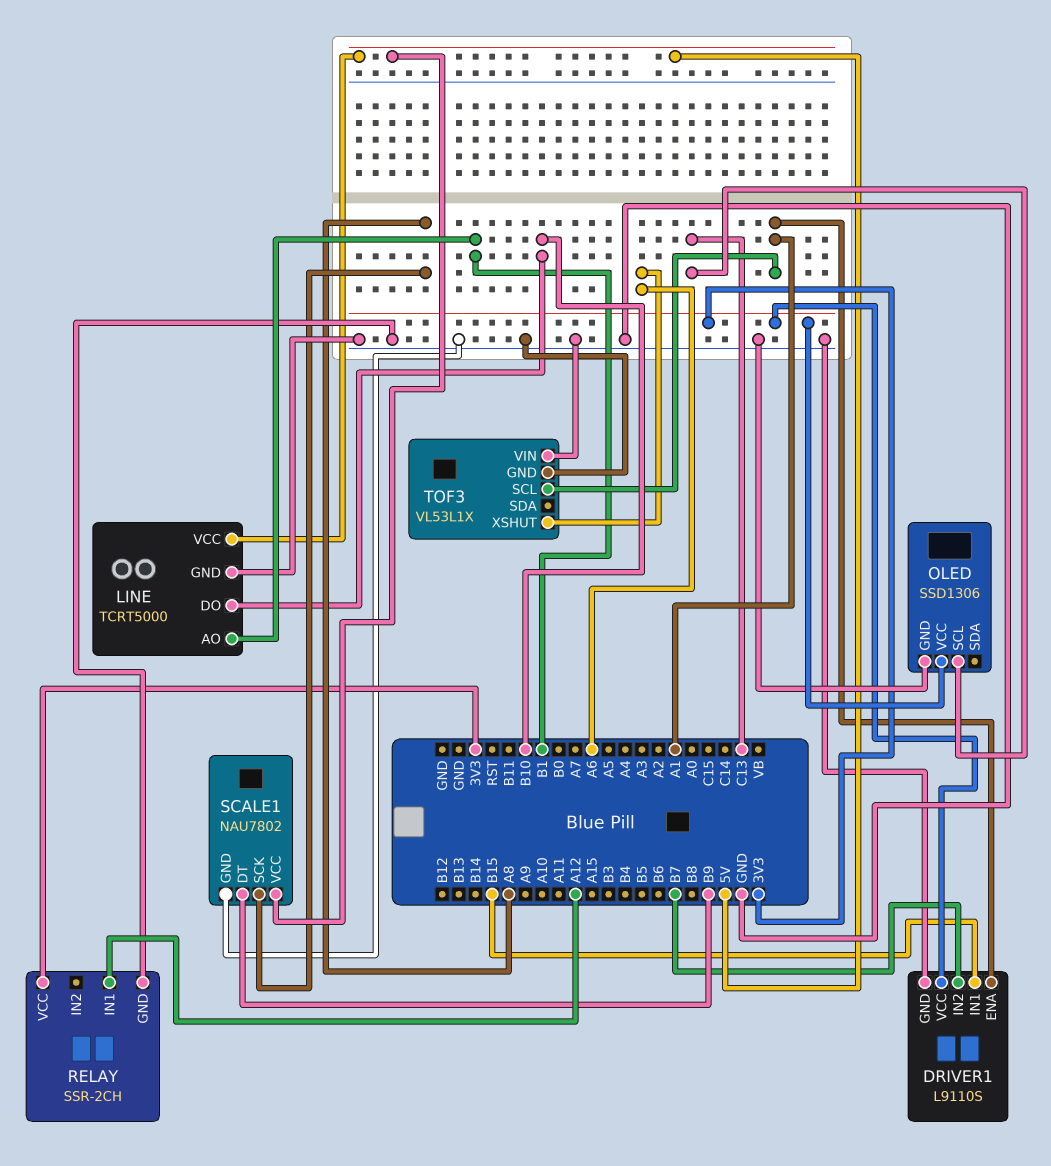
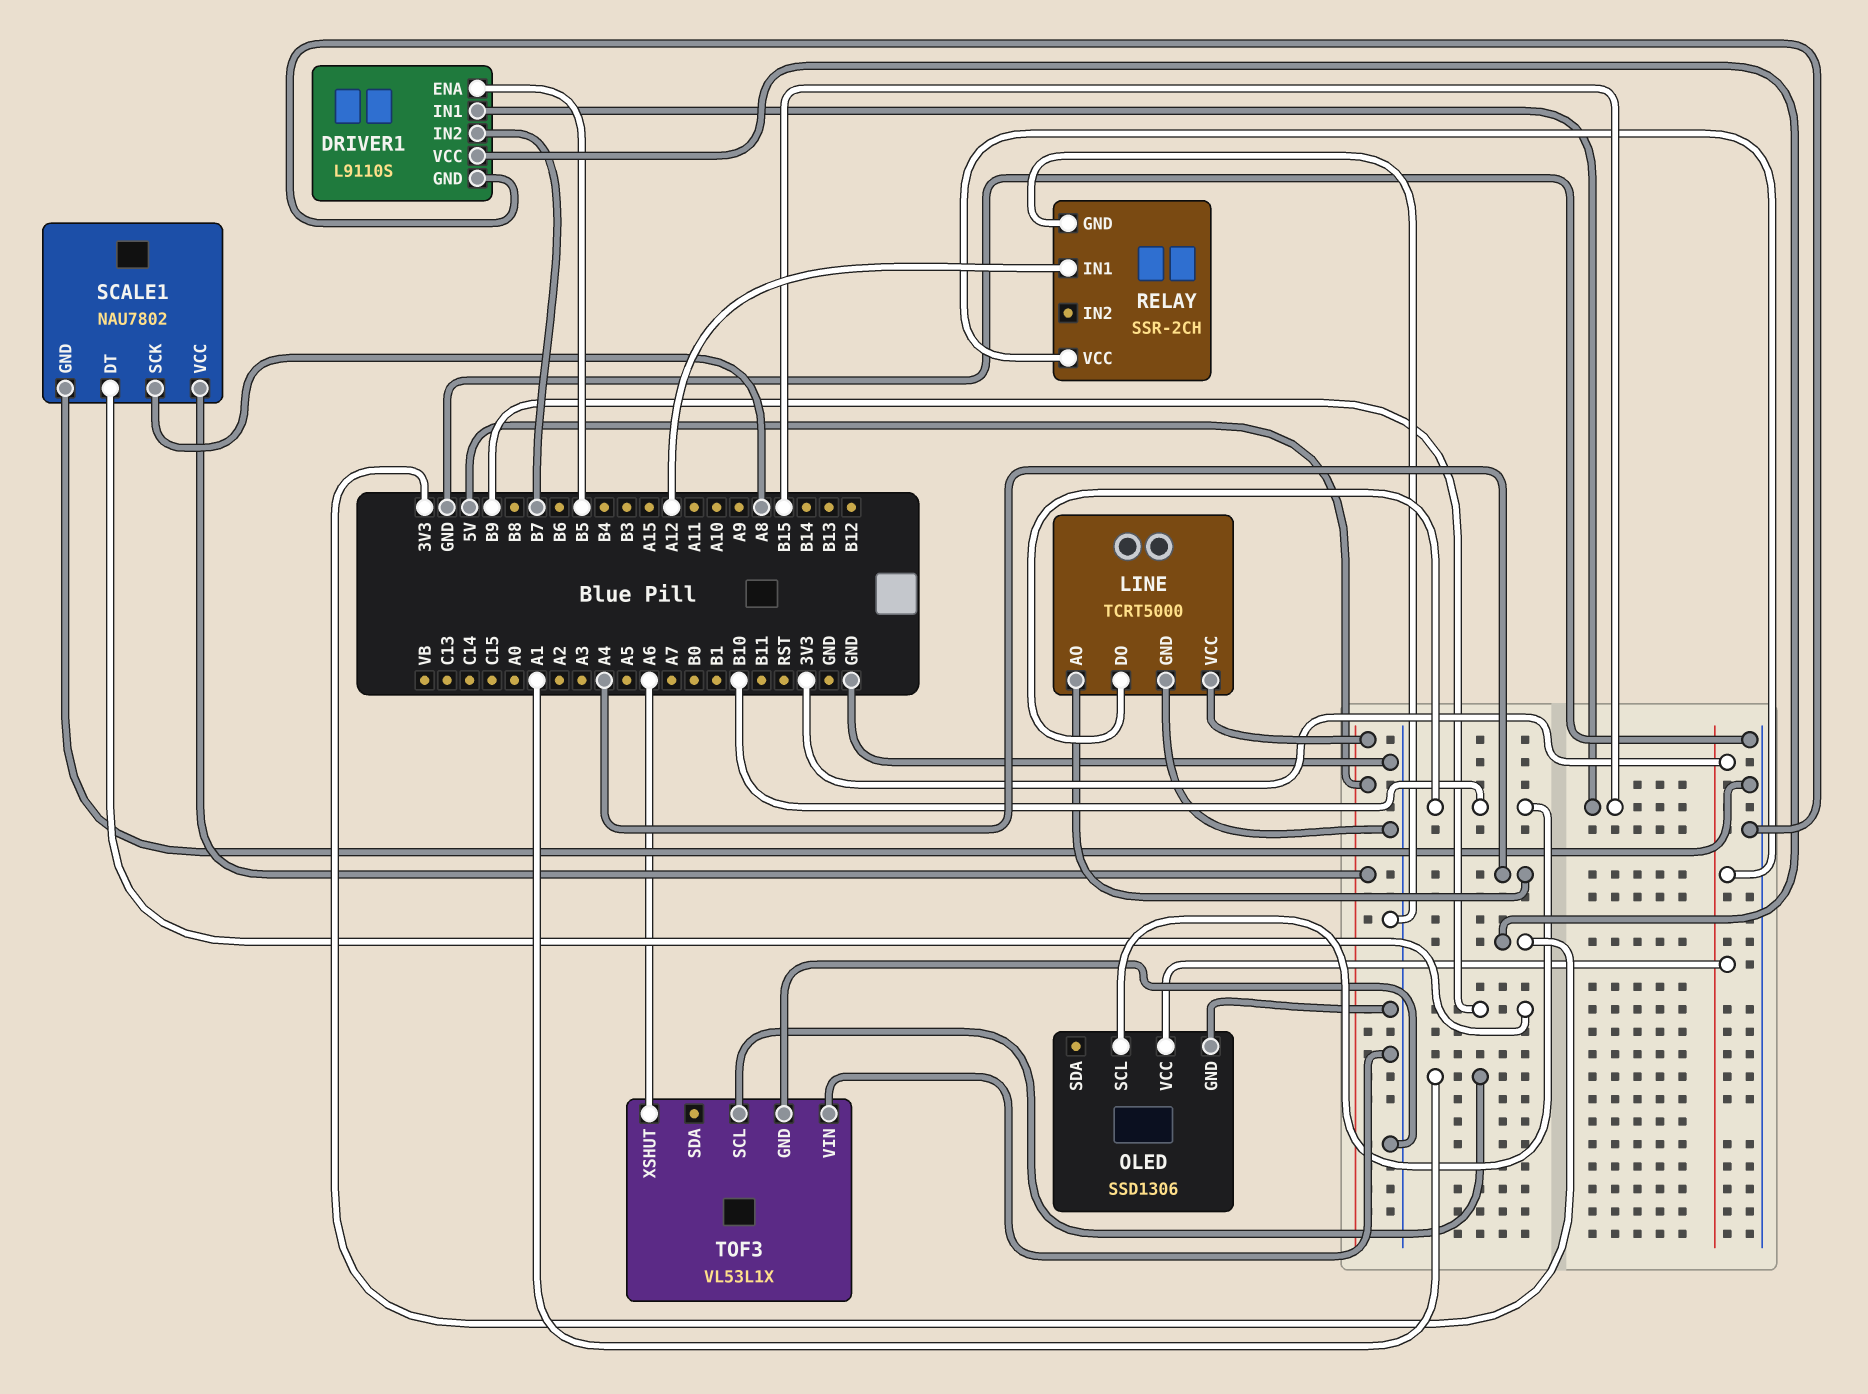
DRIVER1 pin ENA: A1 -> B5
LINE pin AO: B1 -> A4
OLED pin SCL: C13 -> B10

